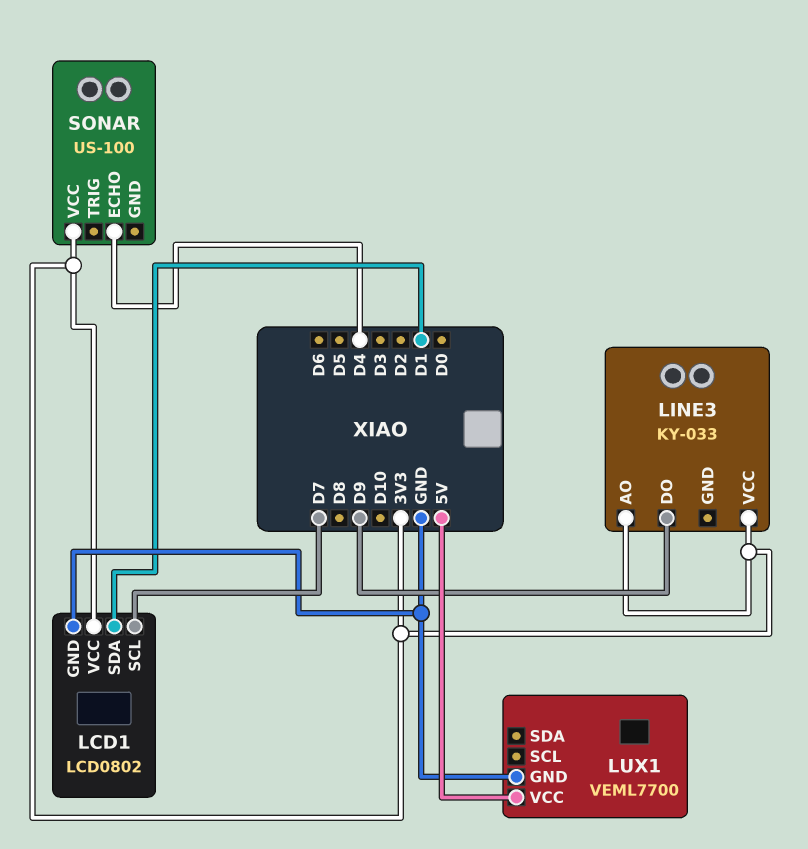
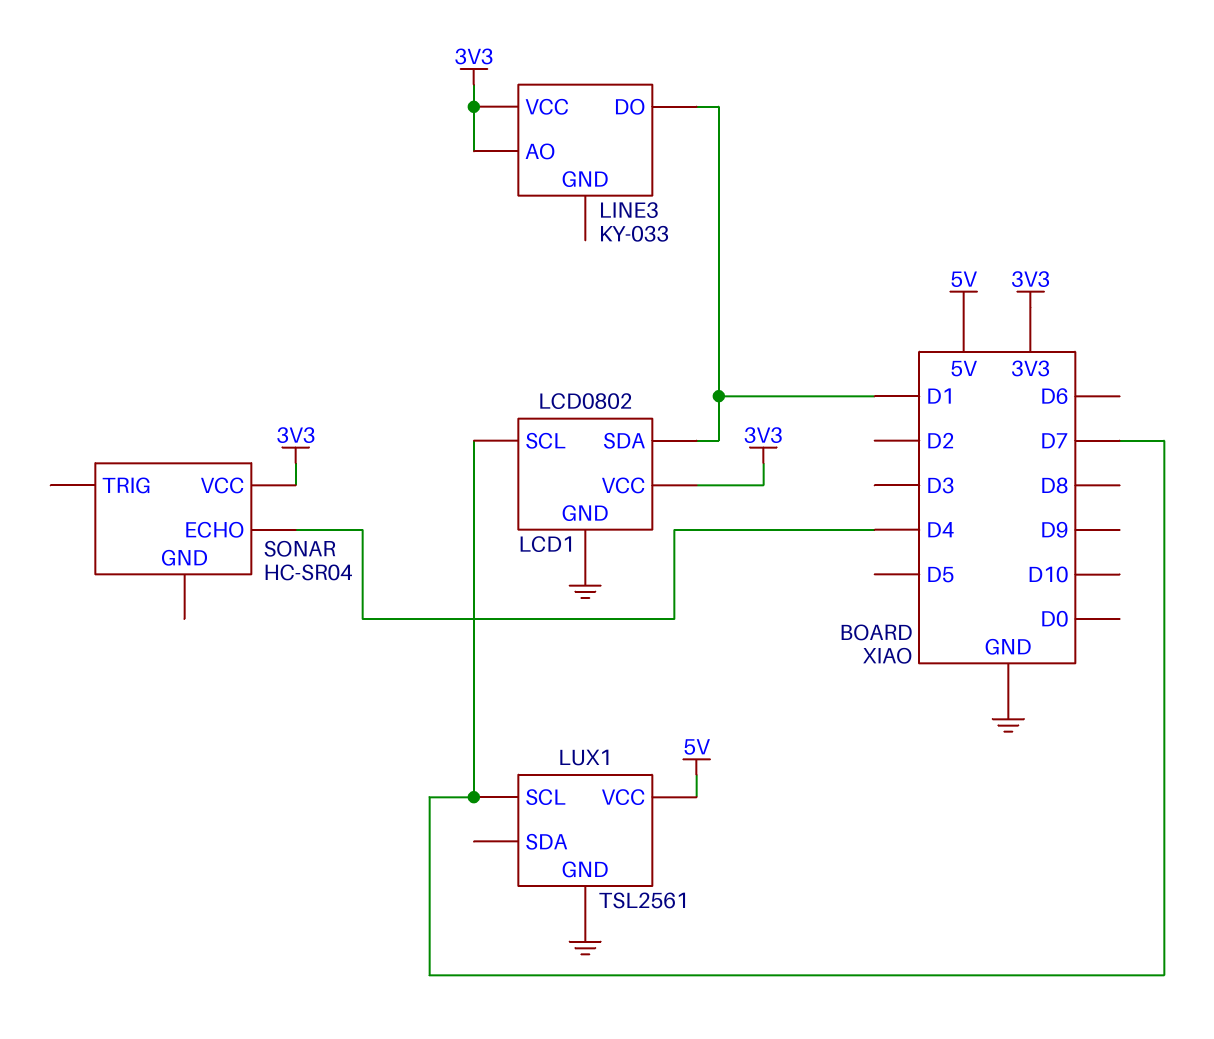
LINE3 pin DO: D9 -> D1
LUX1: VEML7700 -> TSL2561
LUX1 pin SCL: none -> D7
SONAR: US-100 -> HC-SR04

